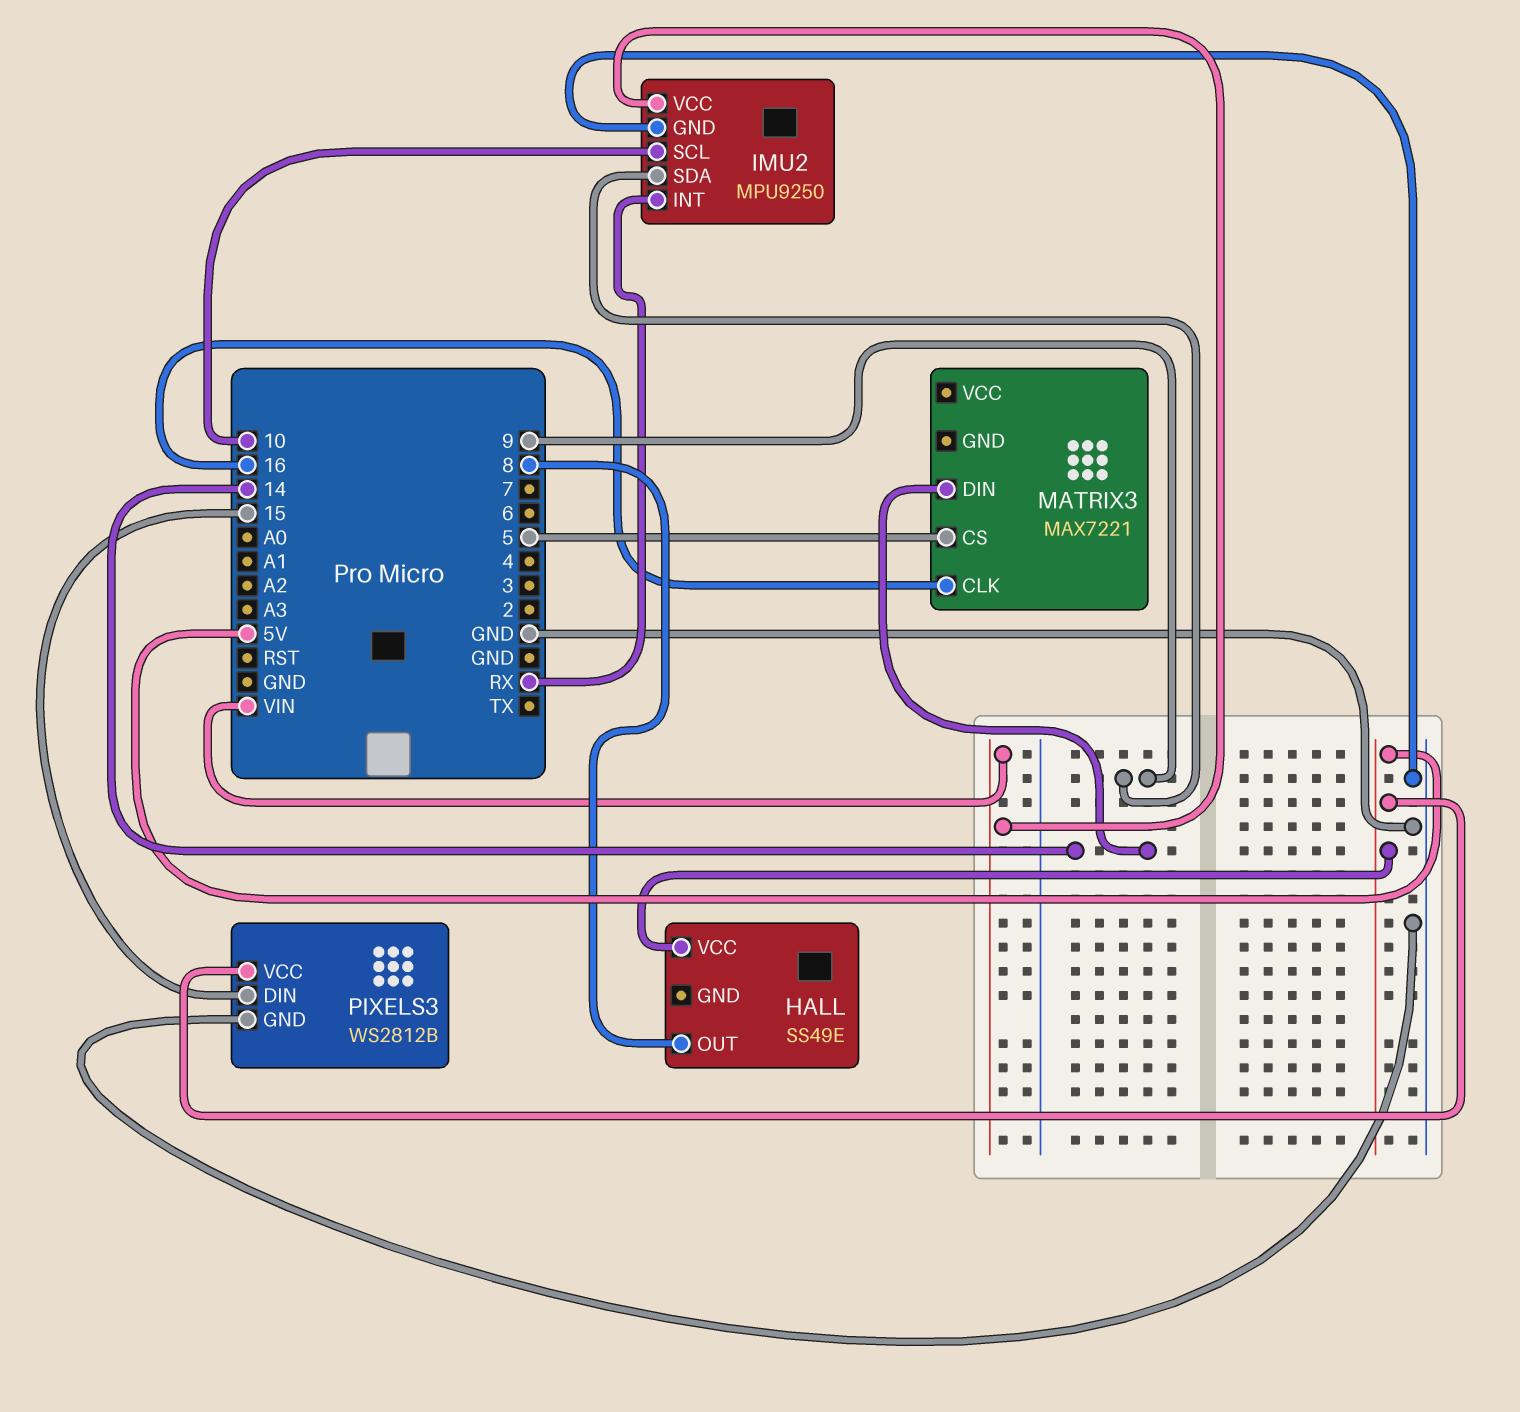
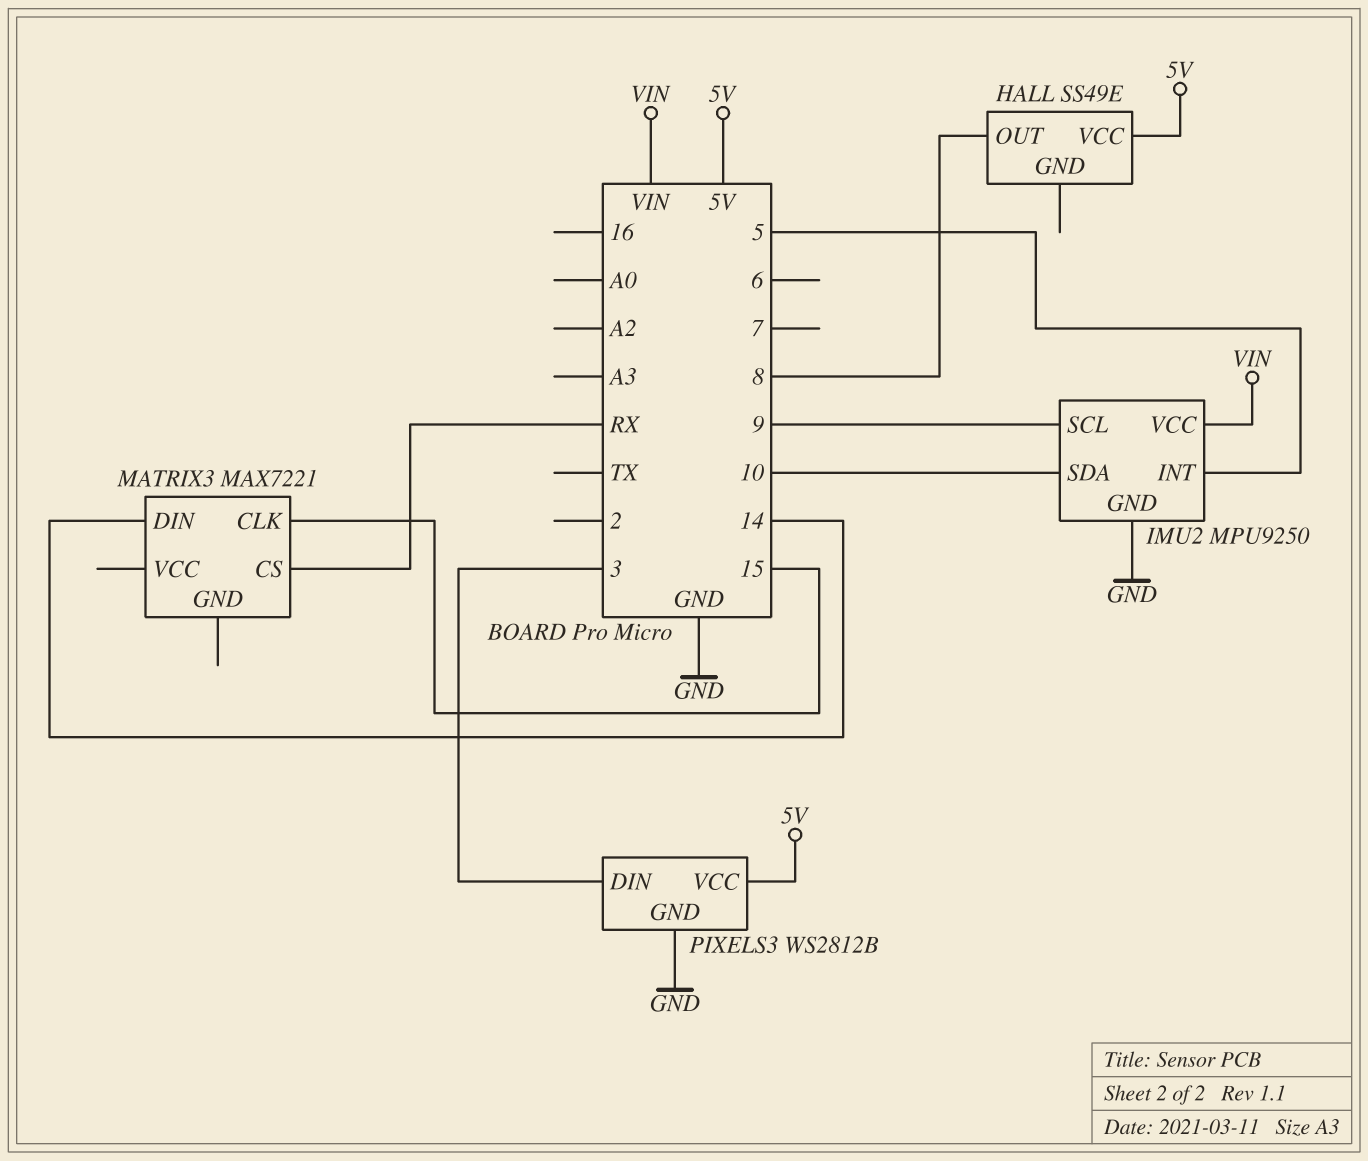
IMU2 pin INT: RX -> 5
IMU2 pin SCL: 10 -> 9
IMU2 pin SDA: 9 -> 10
MATRIX3 pin CLK: 16 -> 15
MATRIX3 pin CS: 5 -> RX
PIXELS3 pin DIN: 15 -> 3

